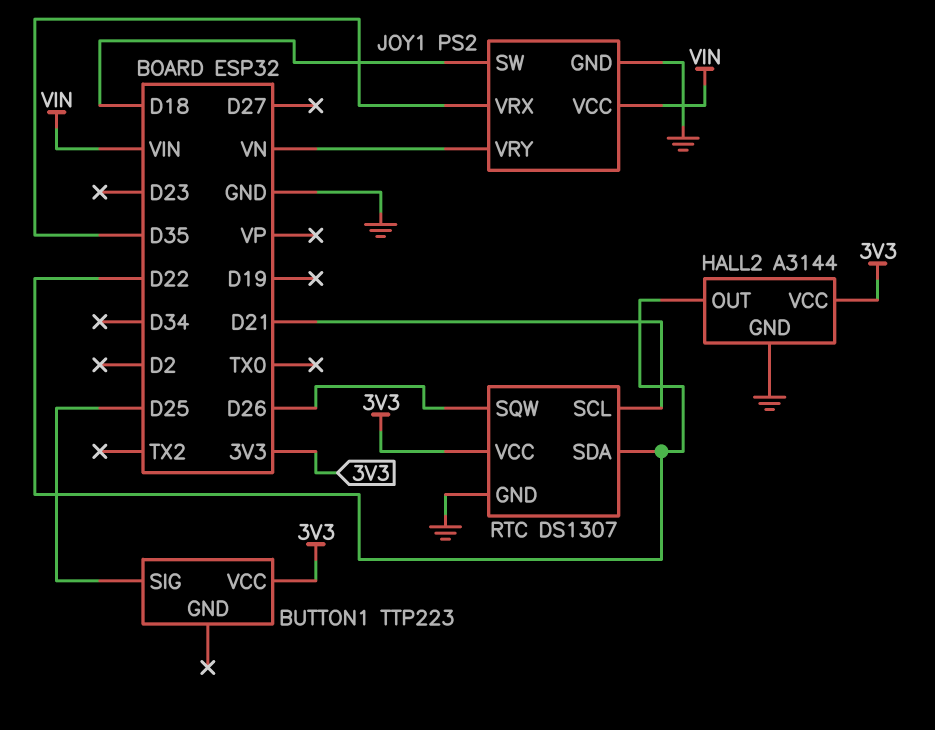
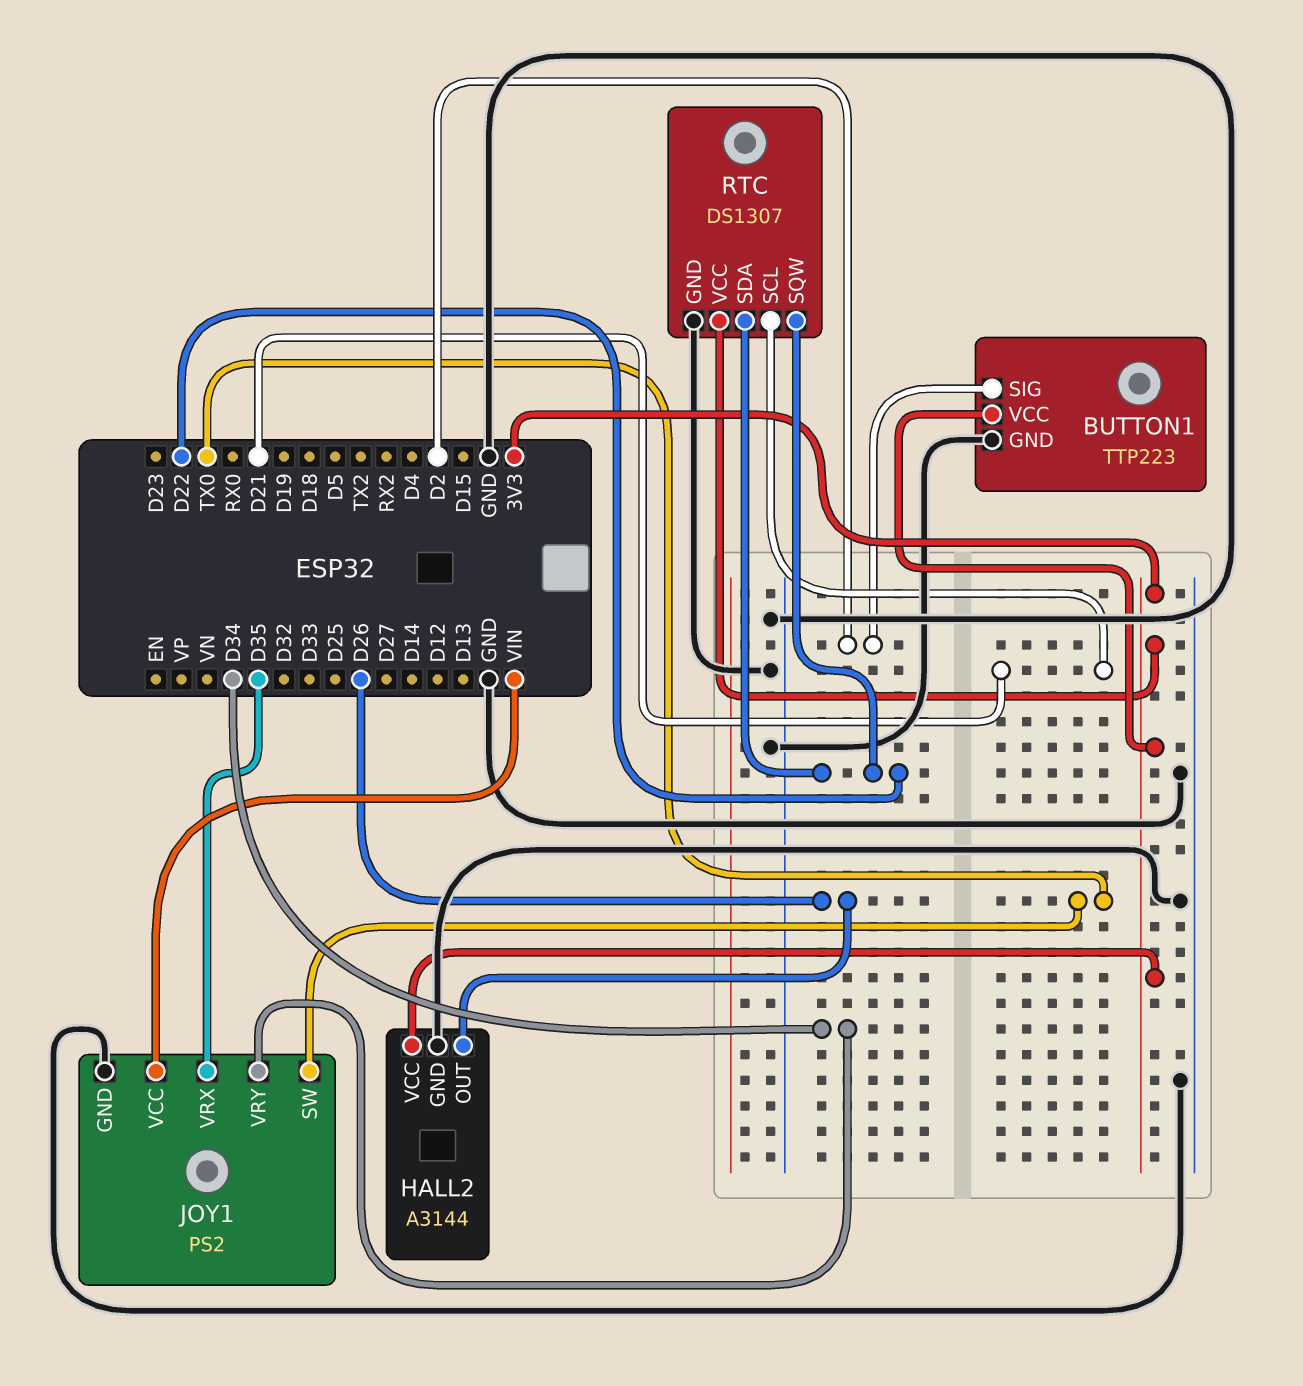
BUTTON1 pin GND: none -> GND
BUTTON1 pin SIG: D25 -> D2
HALL2 pin OUT: D22 -> D26
JOY1 pin SW: D18 -> TX0
JOY1 pin VRY: VN -> D34
RTC pin SQW: D26 -> D22

